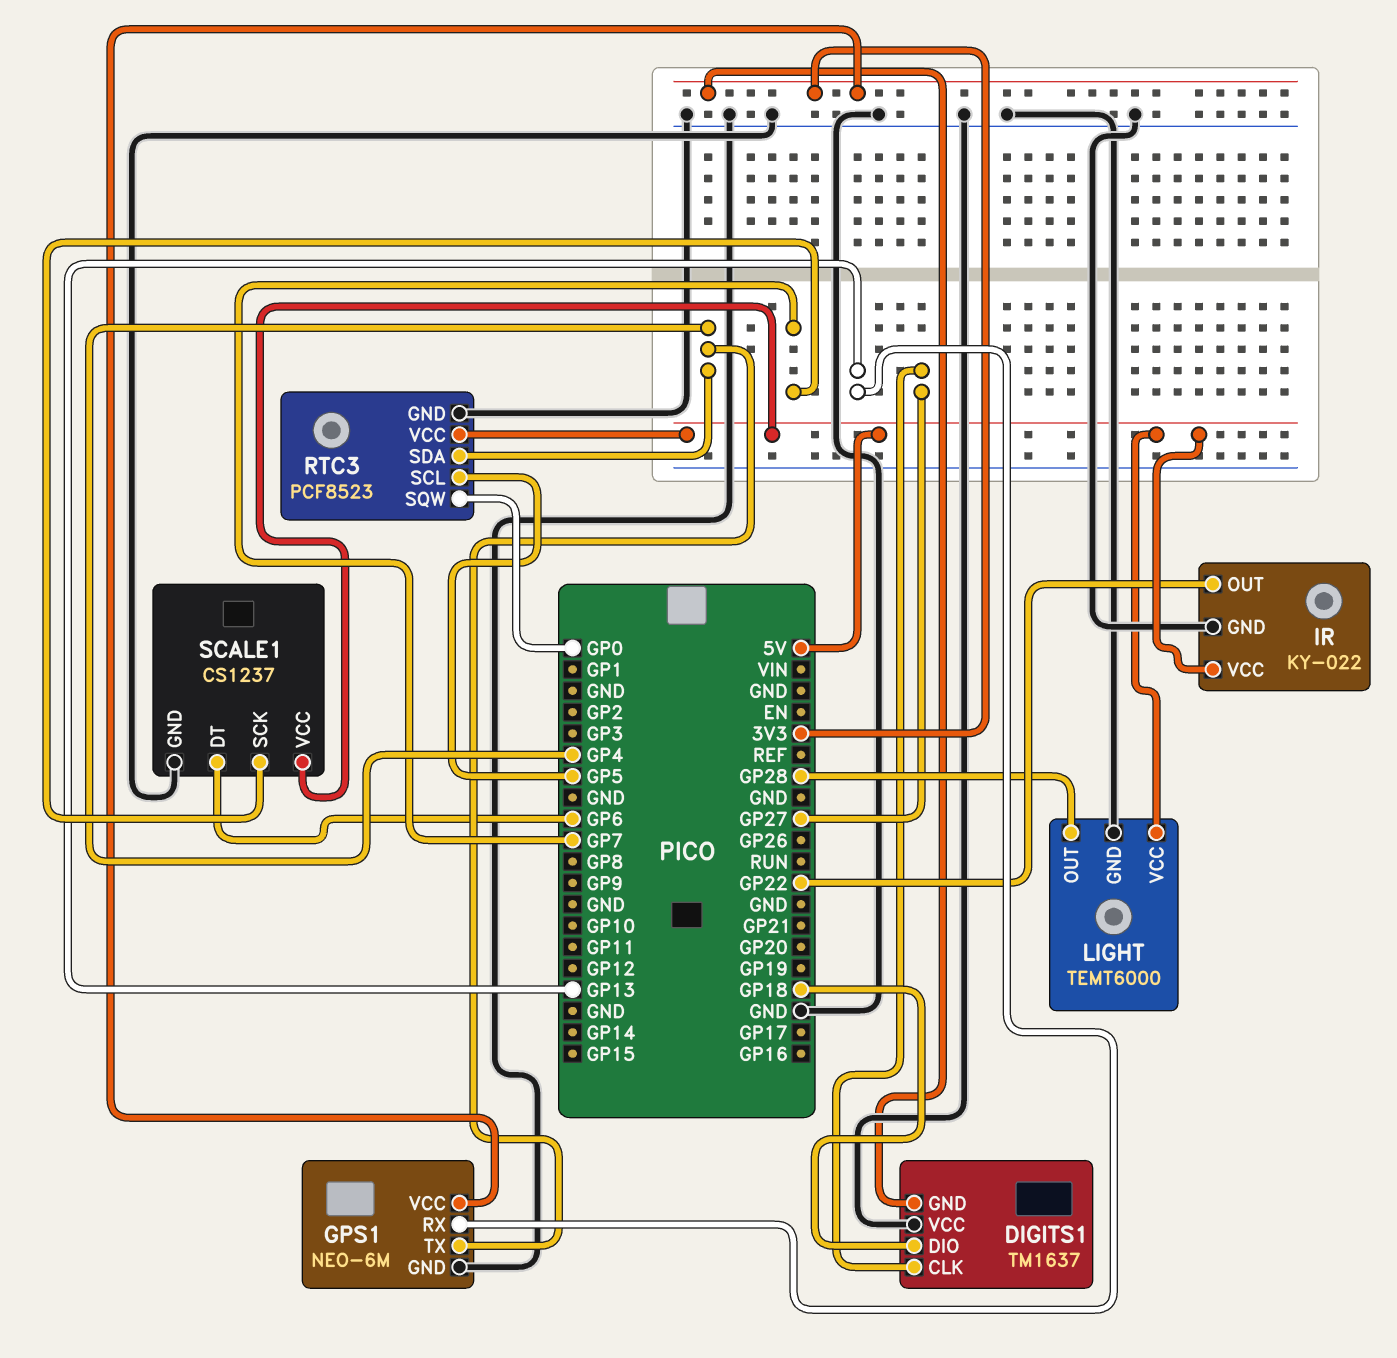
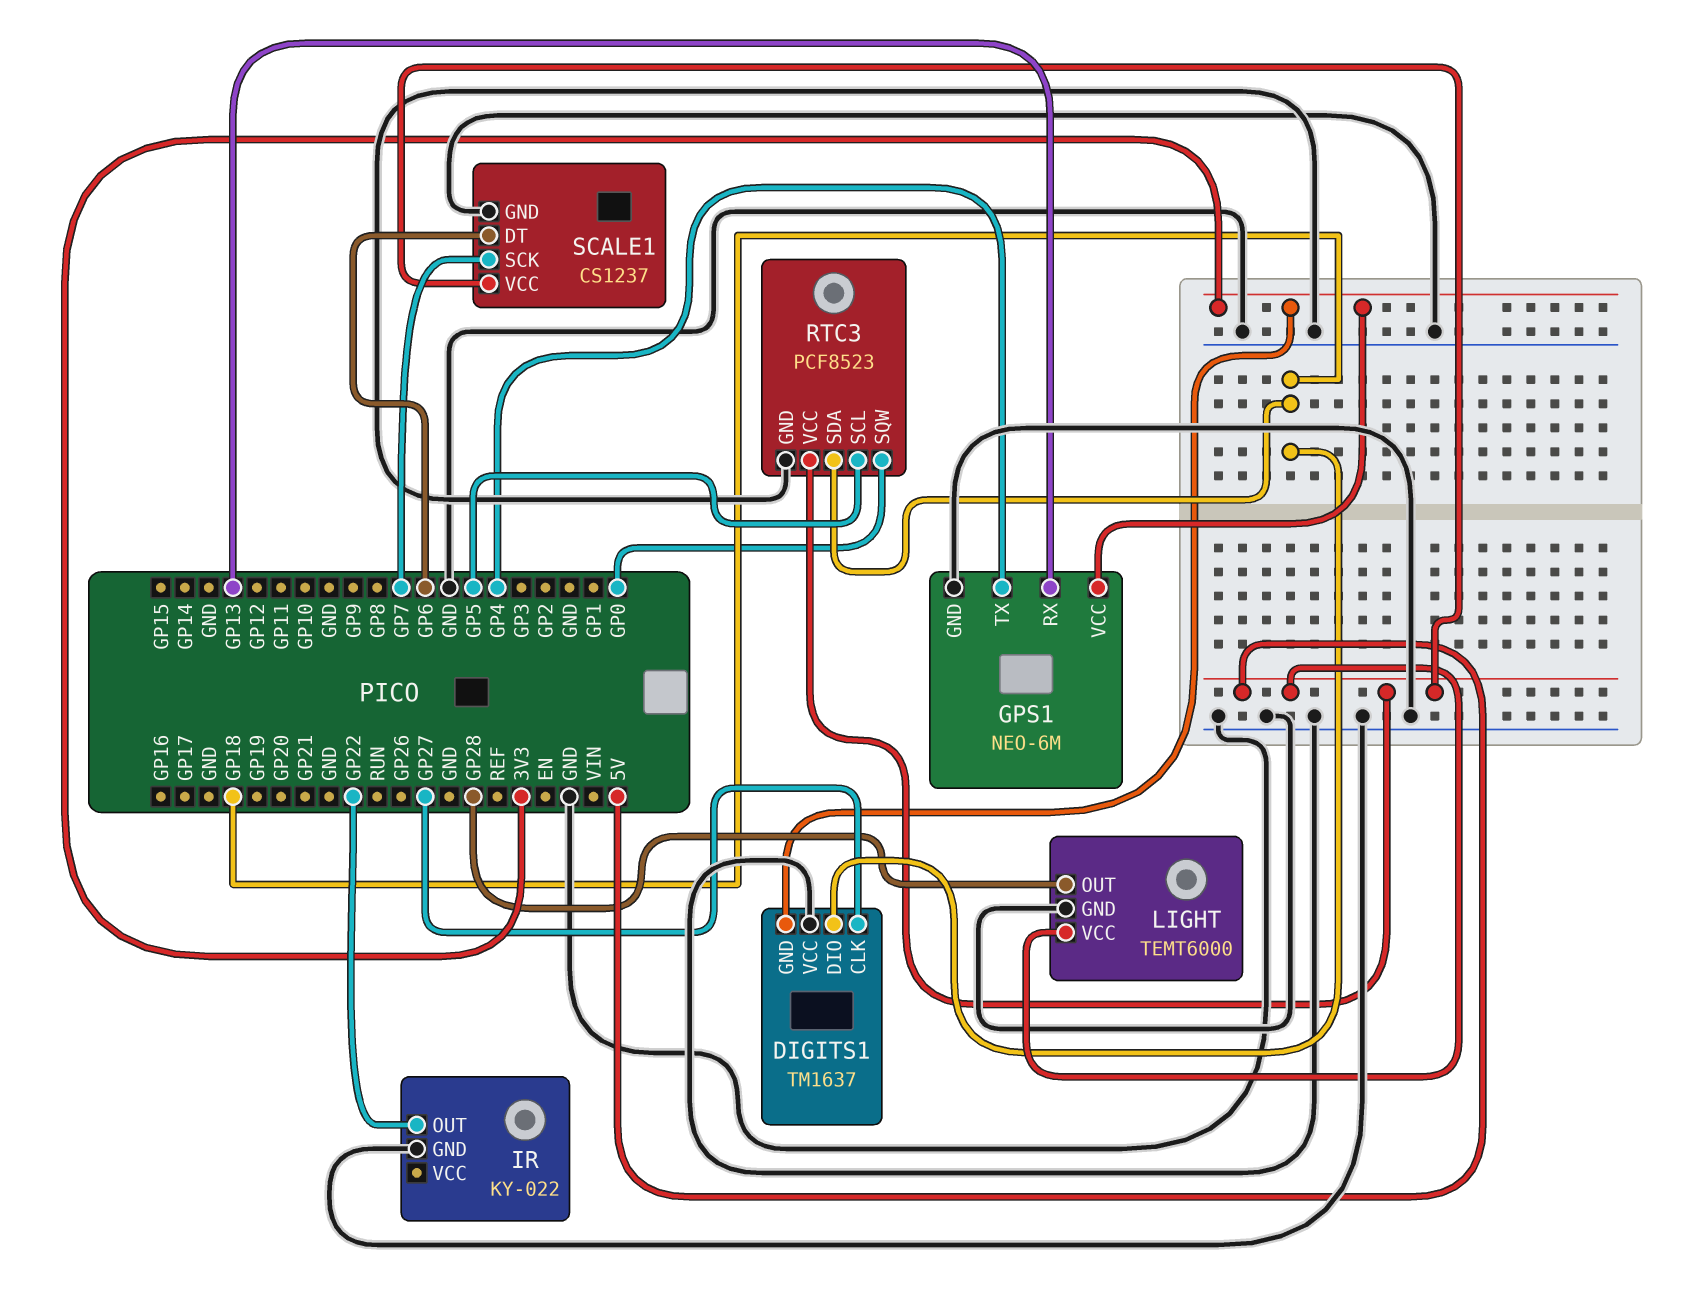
IR pin VCC: 5V -> none
RTC3 pin SDA: GP4 -> GP18

